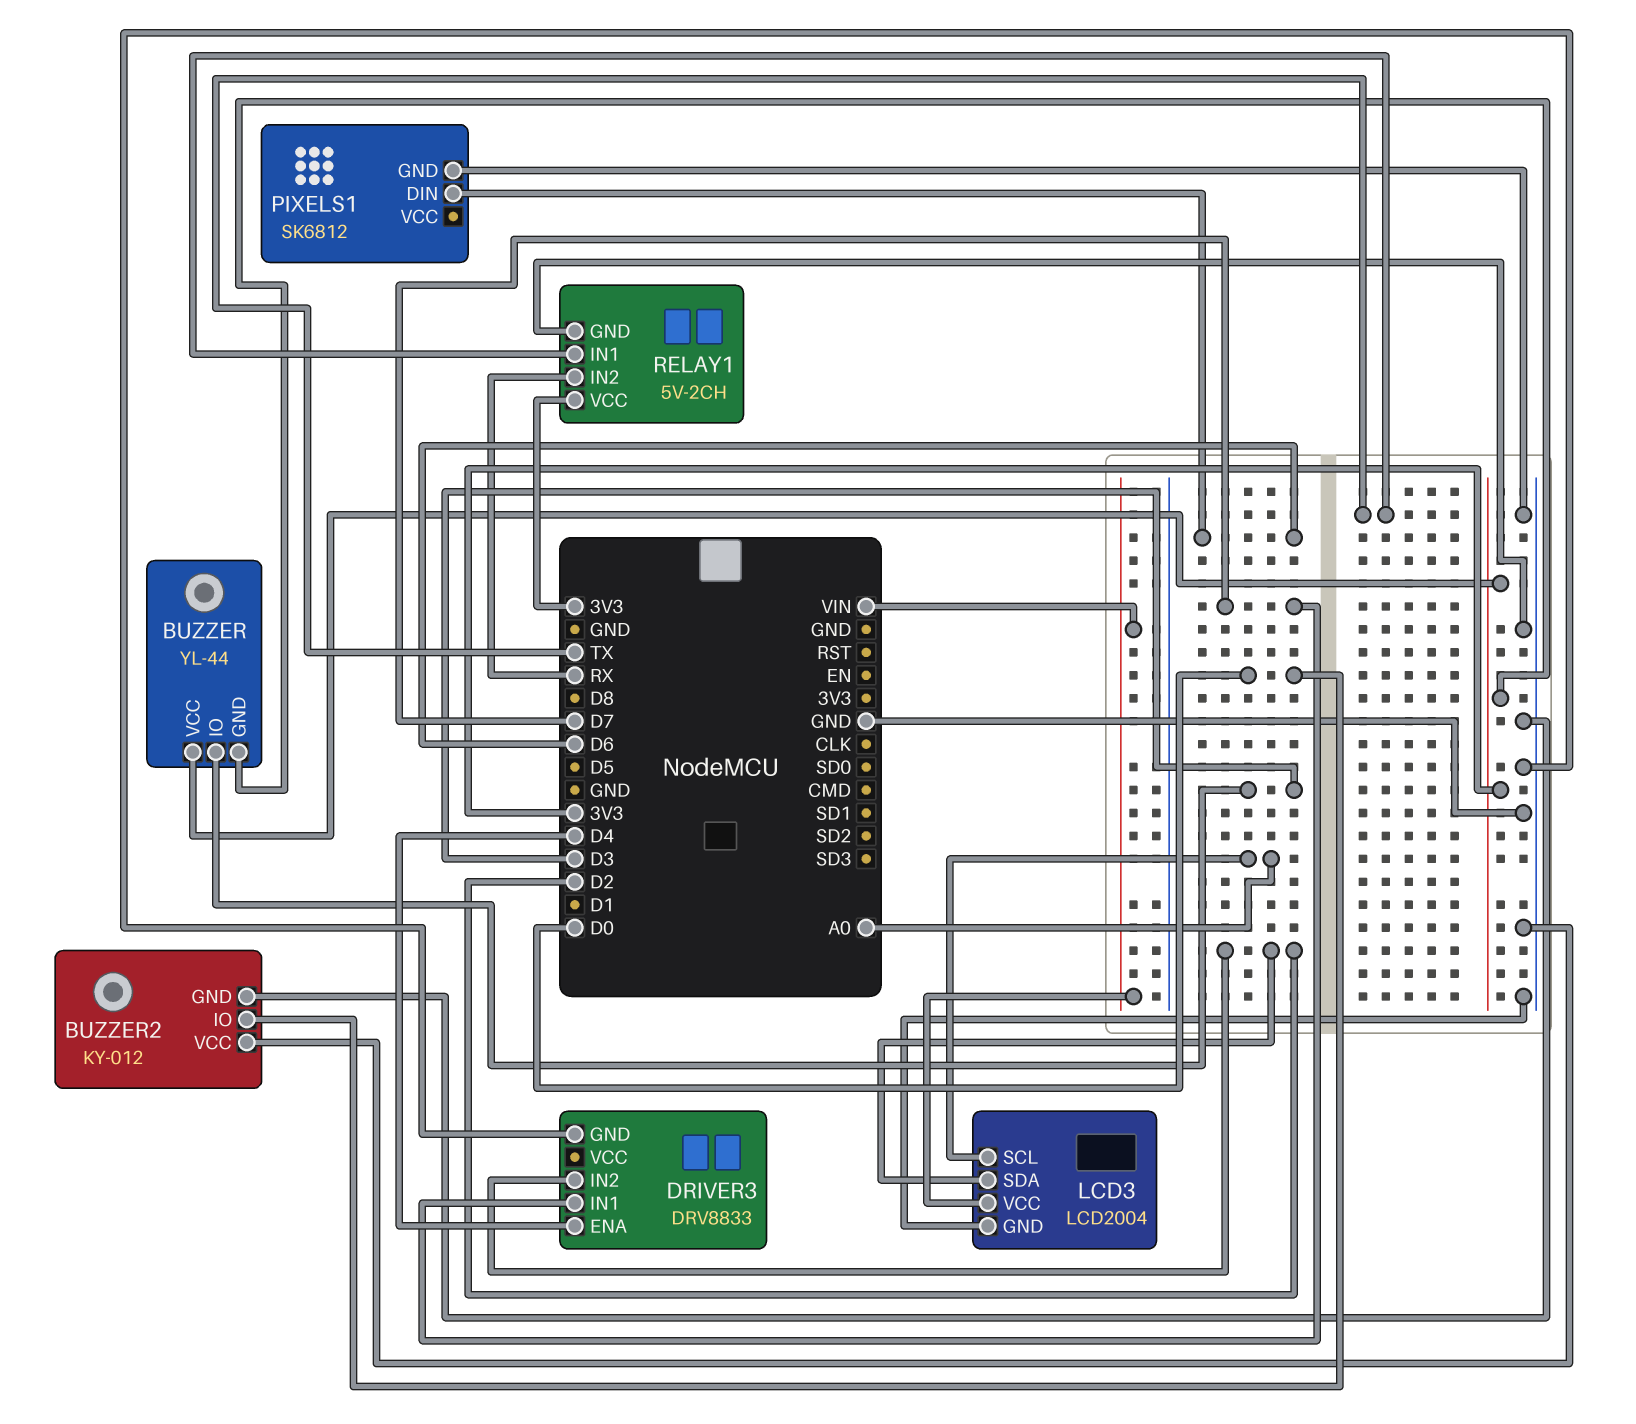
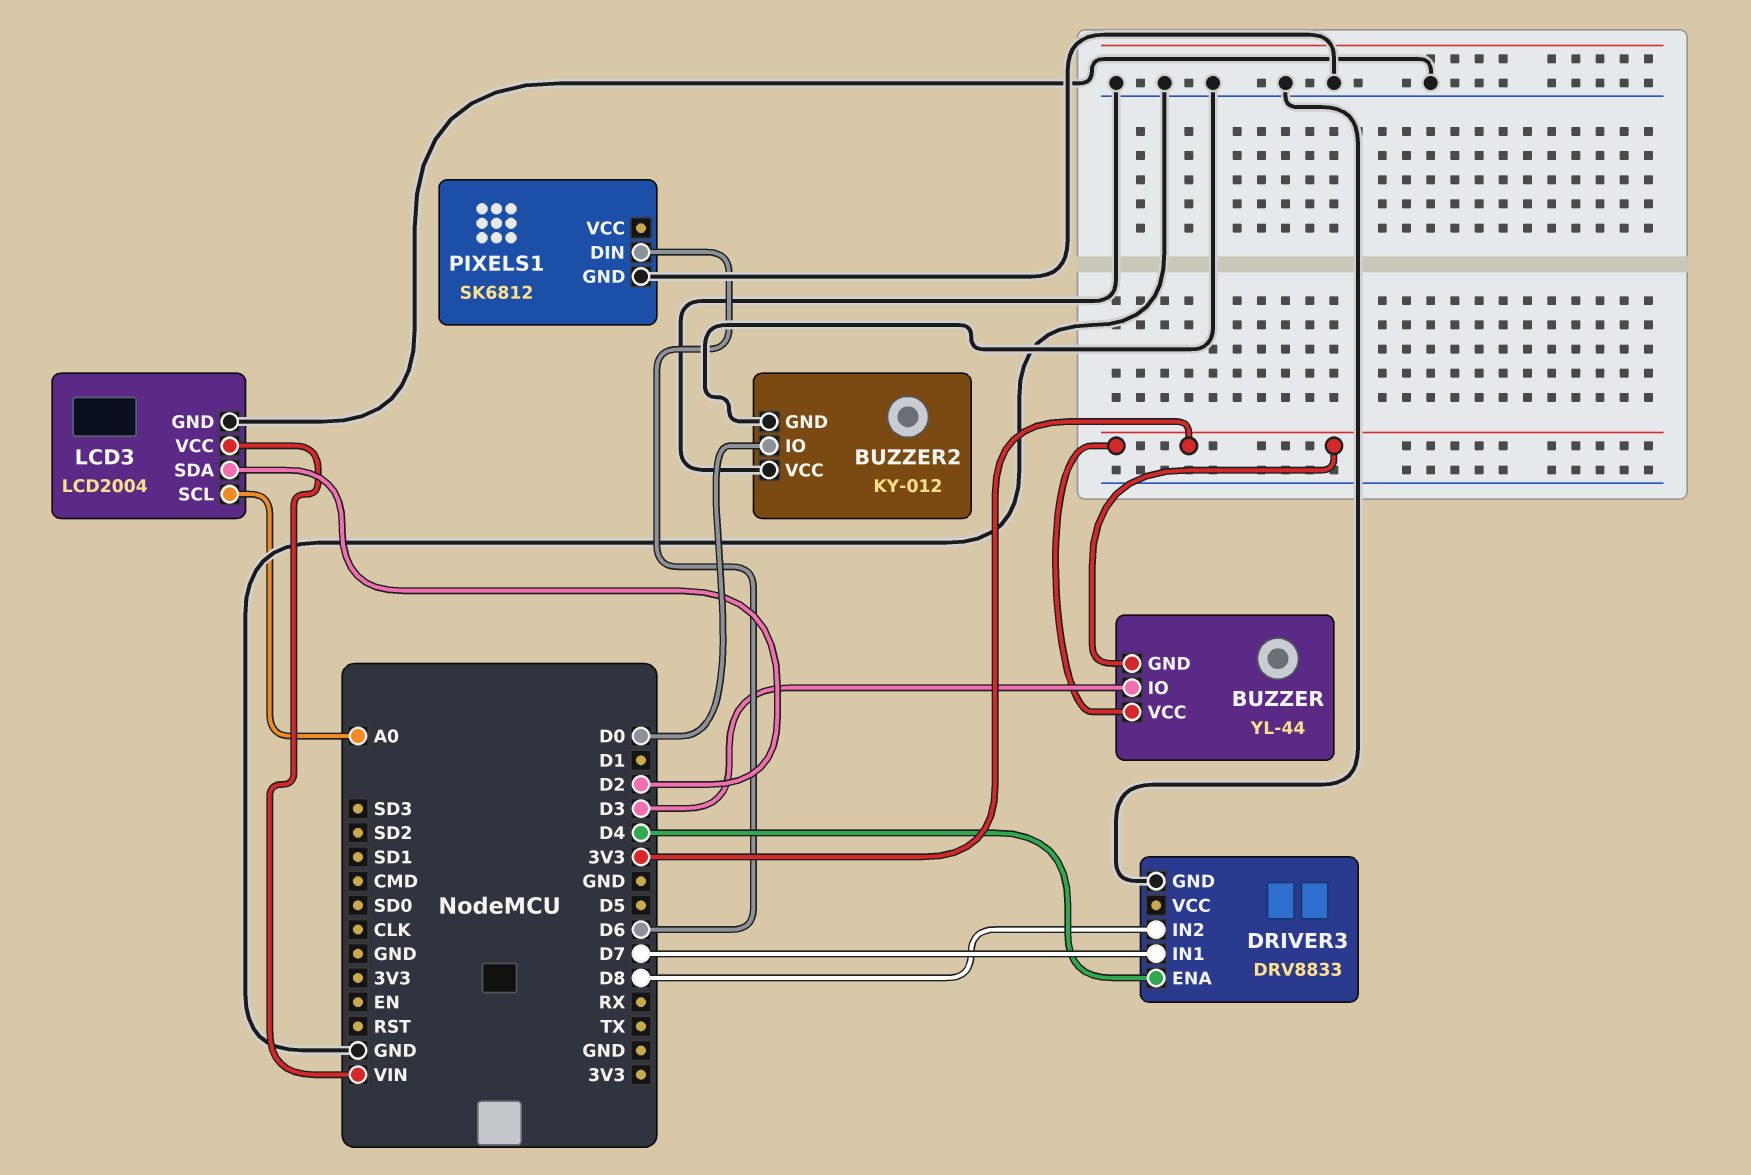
DRIVER3 pin IN2: D2 -> D8
RELAY1: 5V-2CH -> none
RELAY1 pin GND: GND -> none
RELAY1 pin IN1: TX -> none
RELAY1 pin IN2: RX -> none
RELAY1 pin VCC: 3V3 -> none

